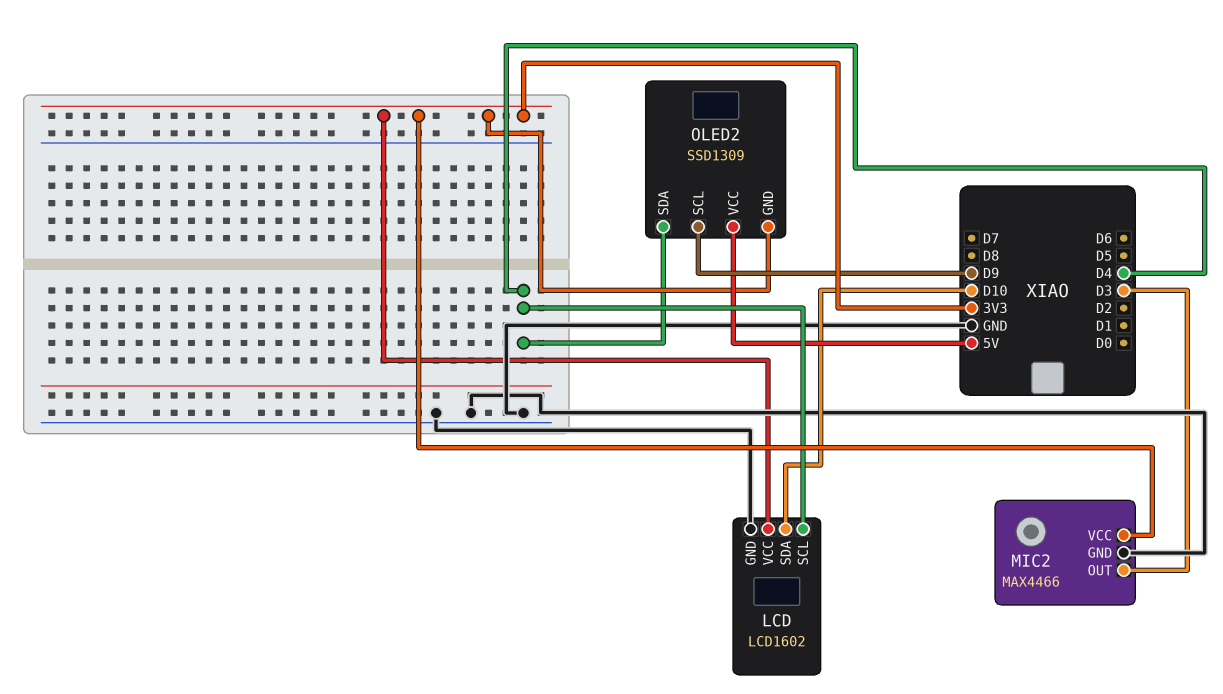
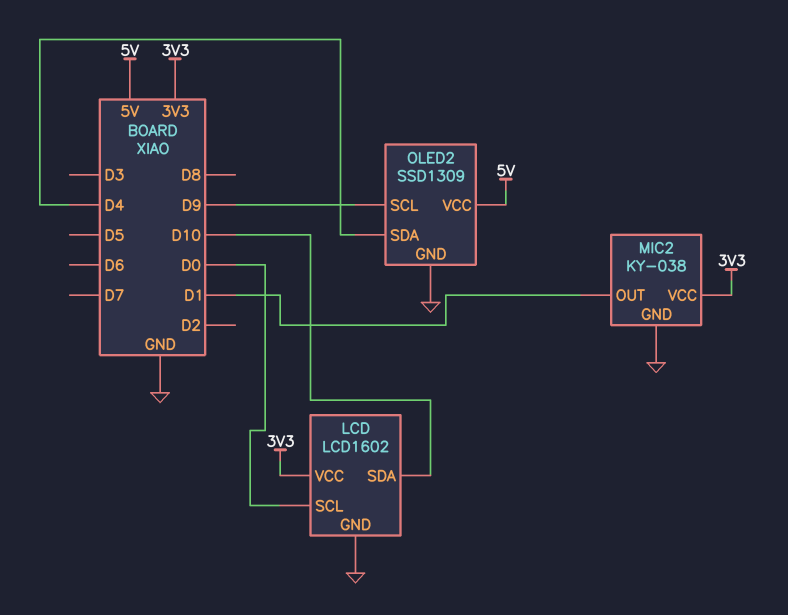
LCD pin SCL: D4 -> D0
MIC2: MAX4466 -> KY-038
MIC2 pin OUT: D3 -> D1
OLED2 pin GND: 3V3 -> GND

